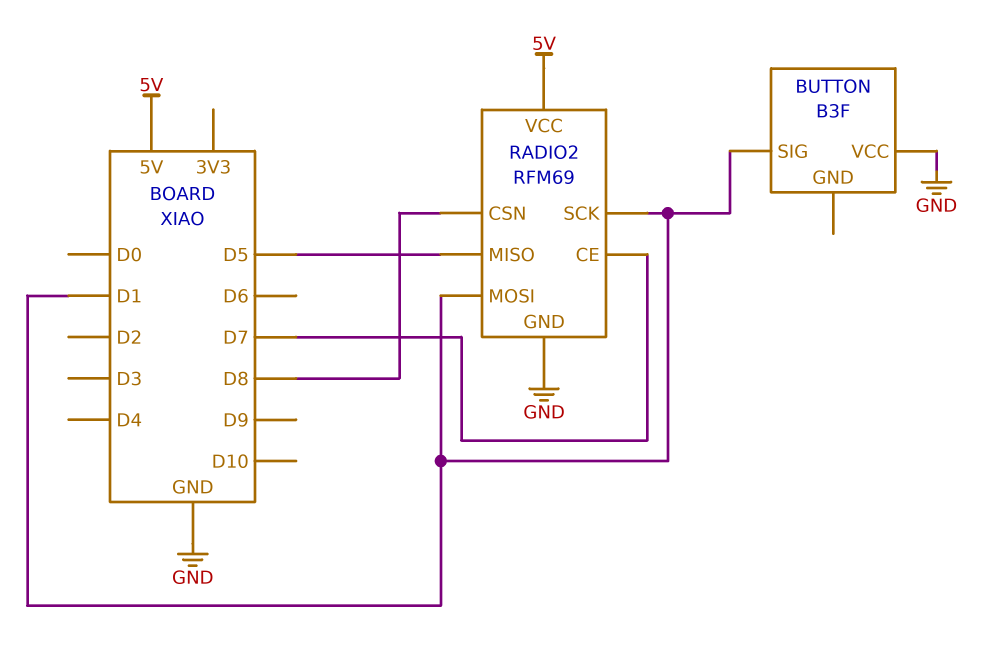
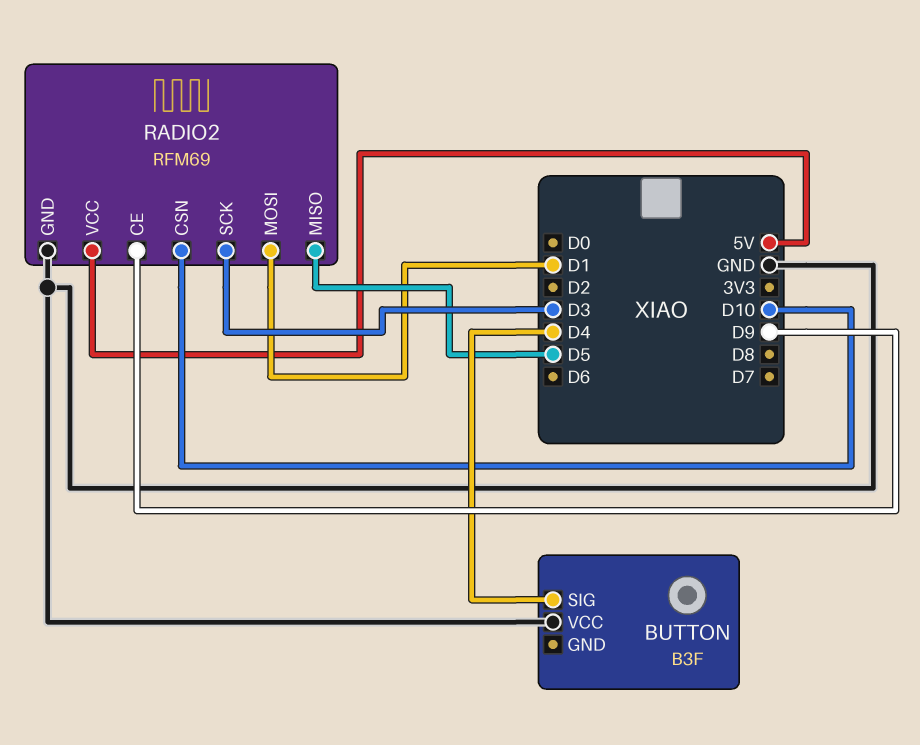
BUTTON pin SIG: D1 -> D4
RADIO2 pin CE: D7 -> D9
RADIO2 pin CSN: D8 -> D10
RADIO2 pin SCK: D1 -> D3

